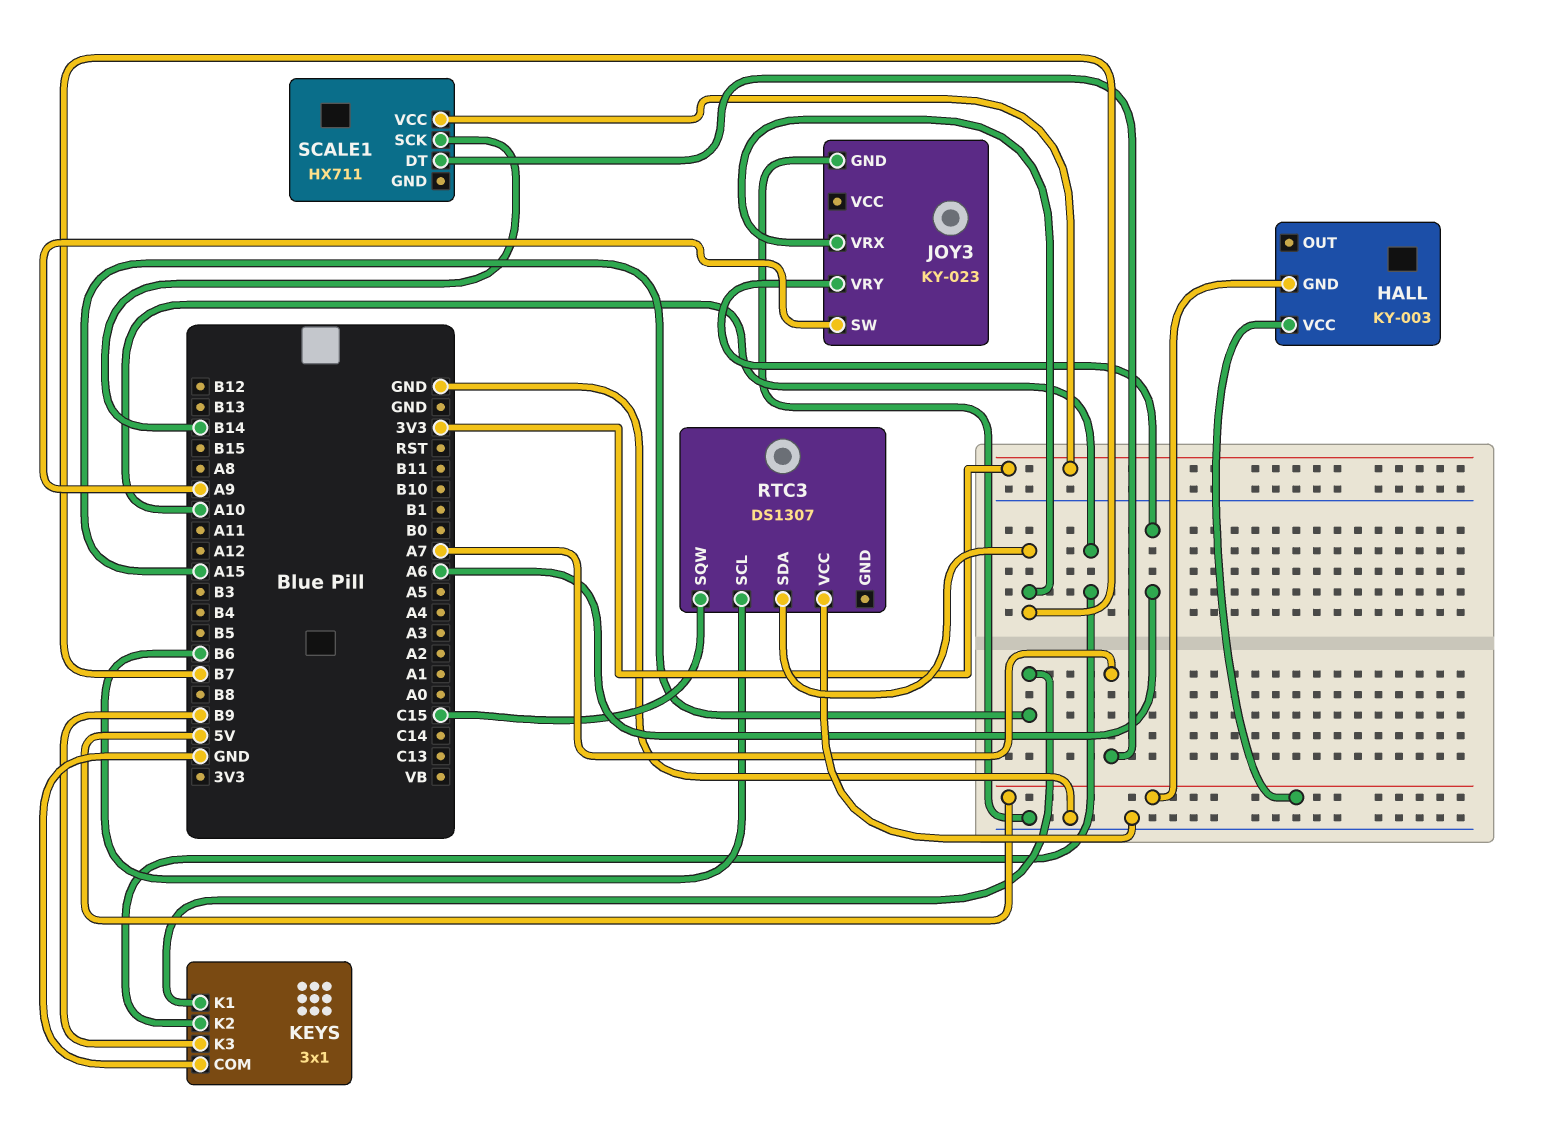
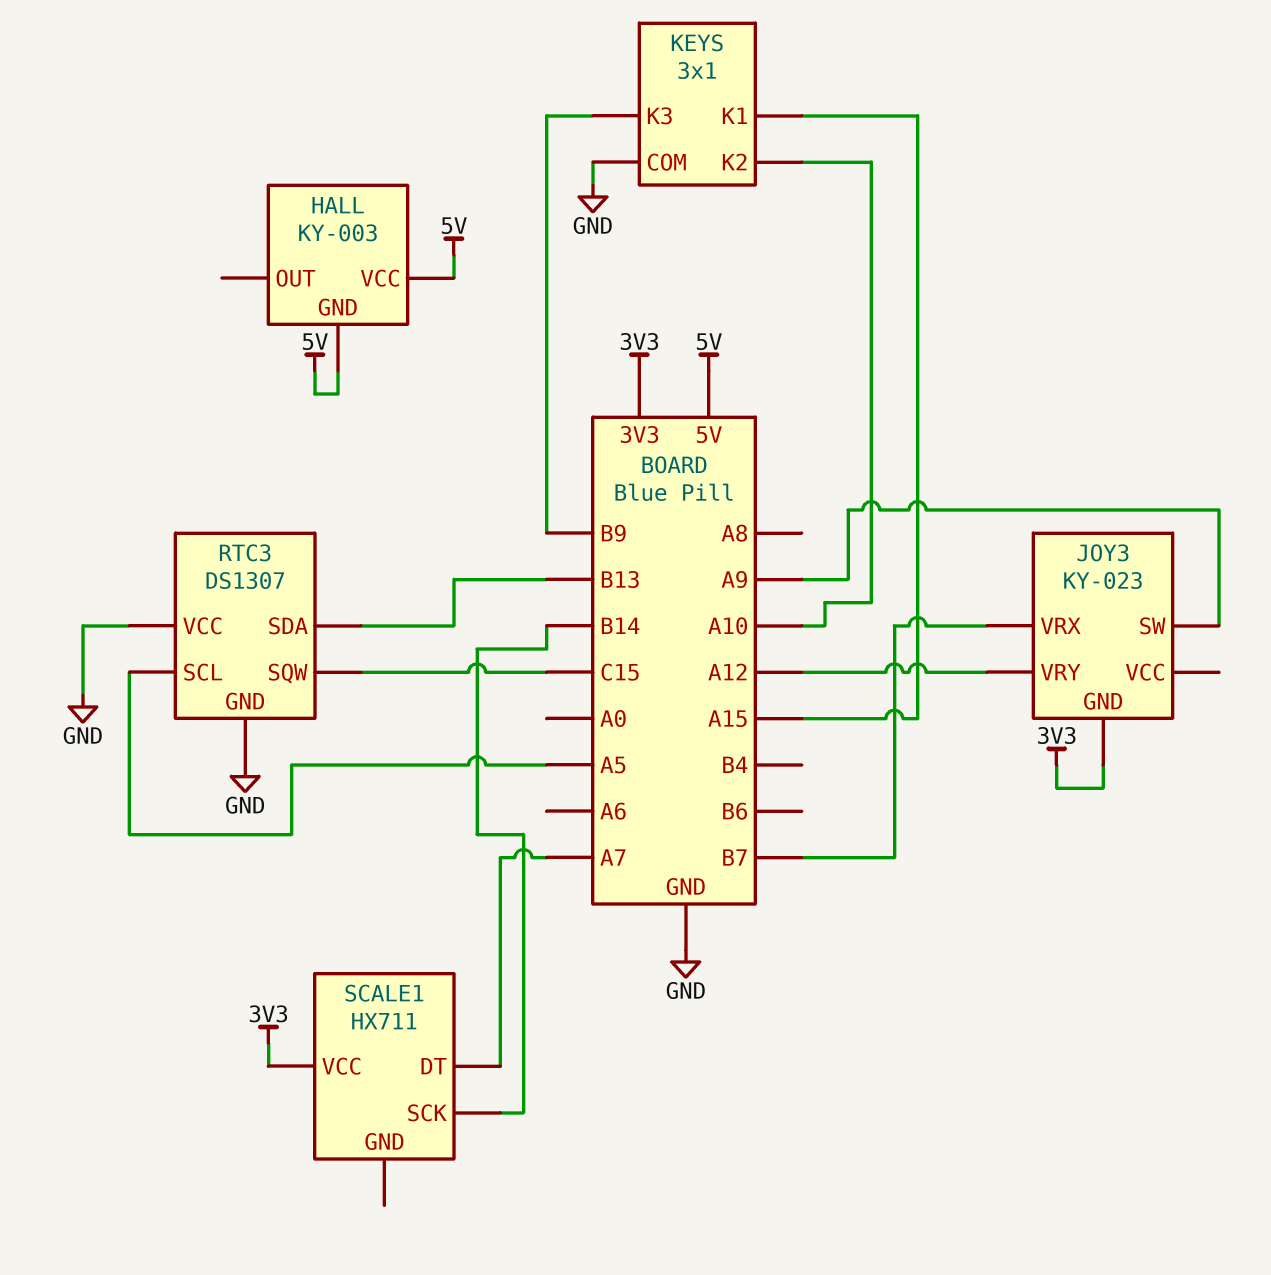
JOY3 pin GND: GND -> 3V3
JOY3 pin VRY: A6 -> A12
RTC3 pin GND: none -> GND
RTC3 pin SCL: B6 -> A5
RTC3 pin SDA: B7 -> B13

